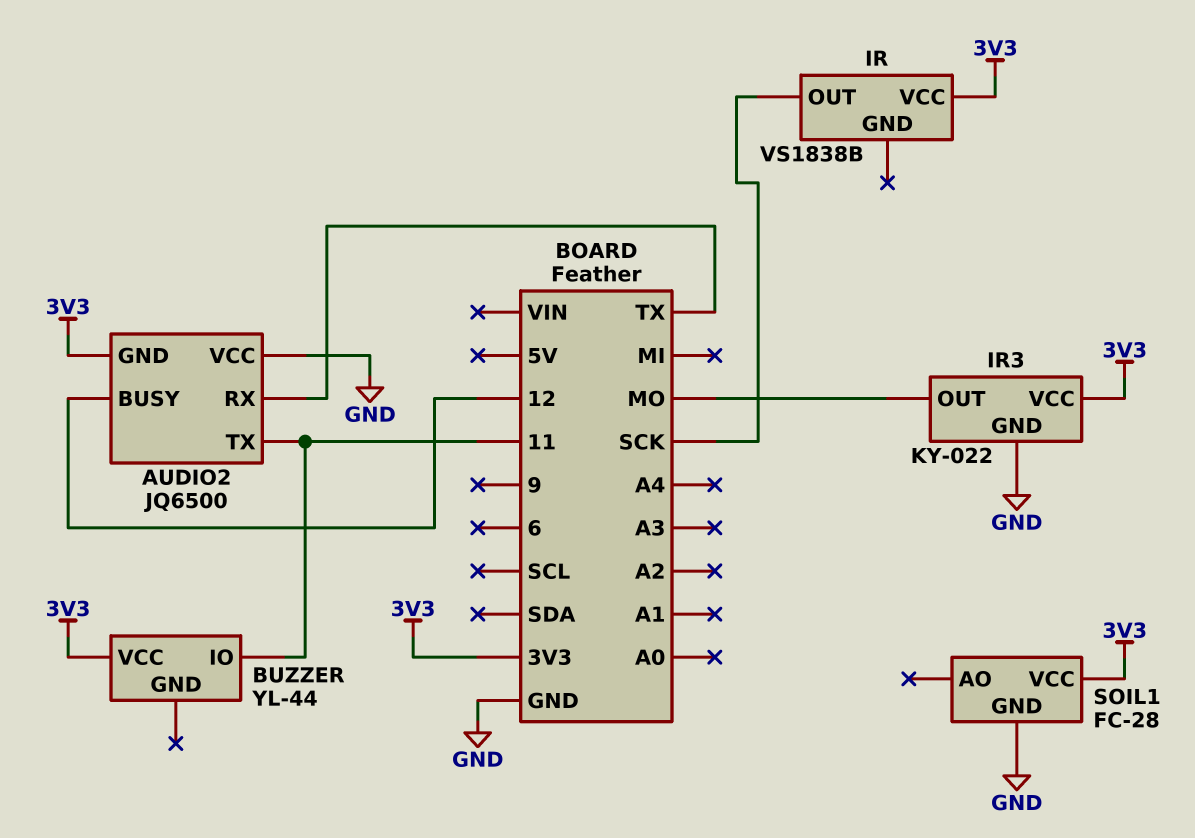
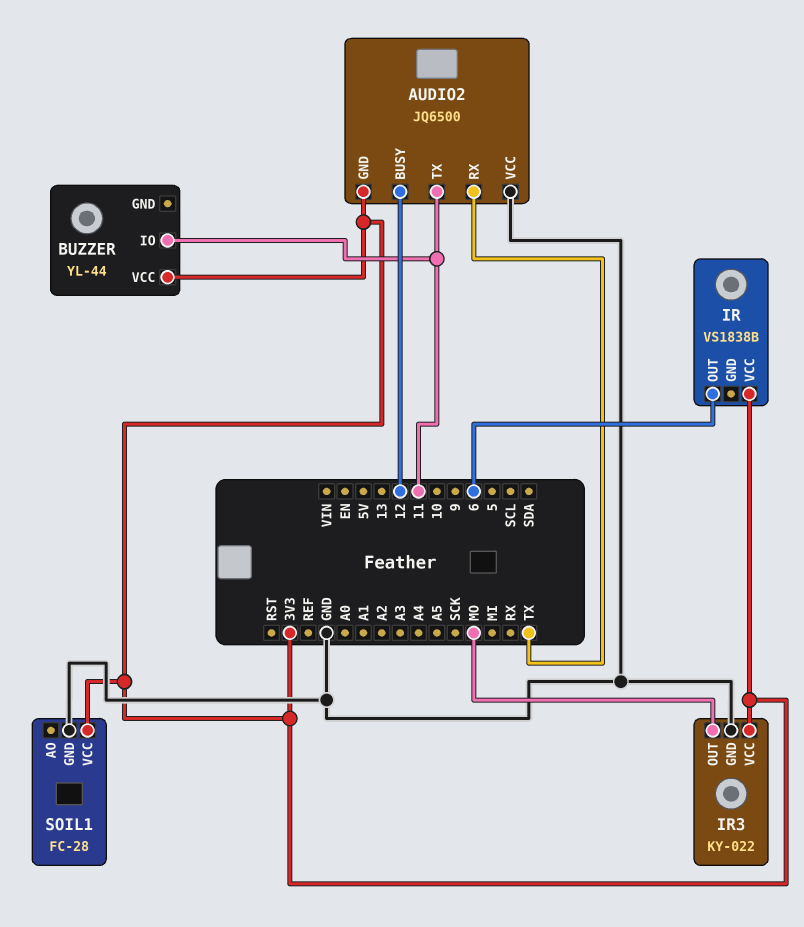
IR pin OUT: SCK -> 6

